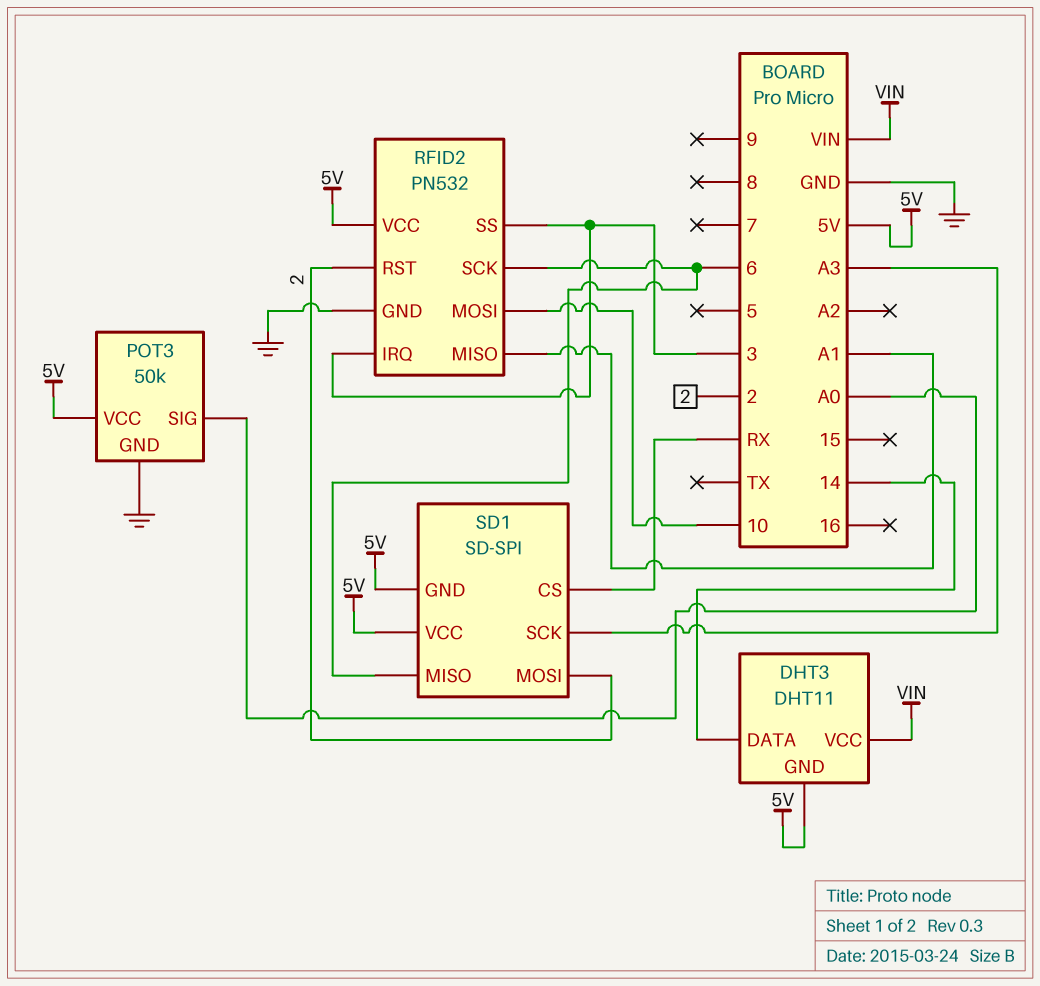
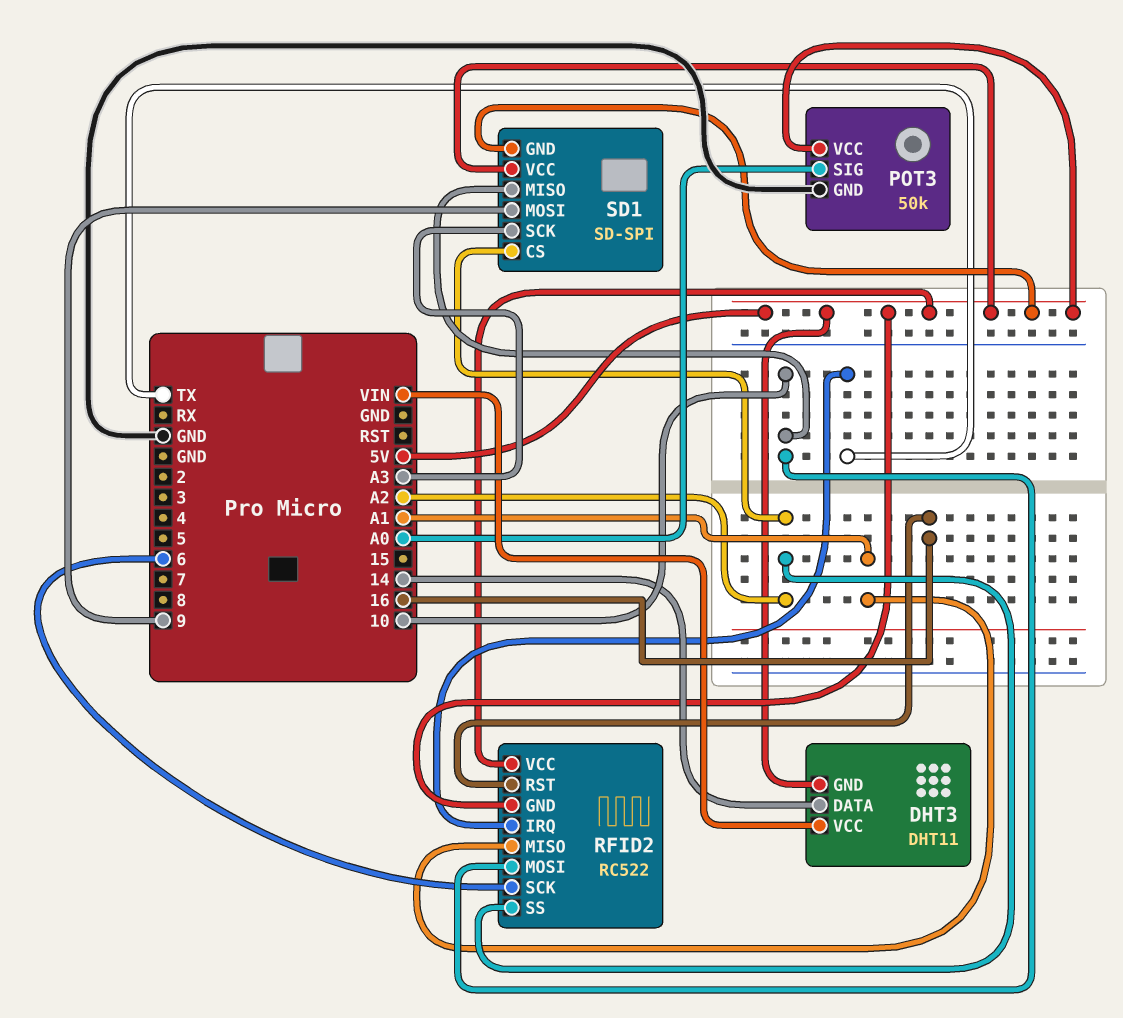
RFID2: PN532 -> RC522
RFID2 pin GND: GND -> 5V
RFID2 pin IRQ: 3 -> TX
RFID2 pin RST: 2 -> 16
RFID2 pin SS: 3 -> A2
SD1 pin CS: RX -> A2
SD1 pin MISO: 6 -> 10
SD1 pin MOSI: 2 -> 9

